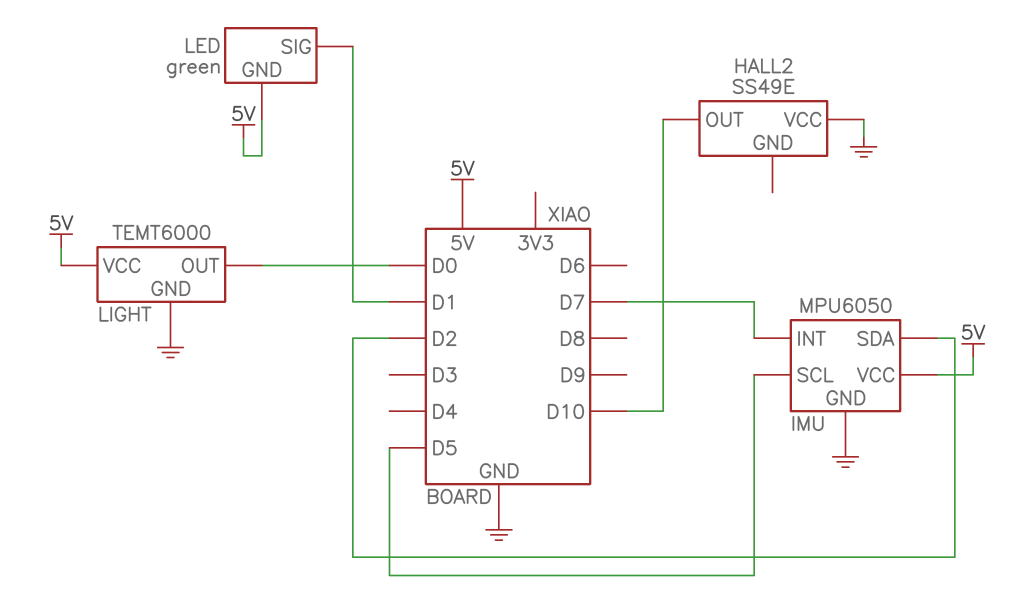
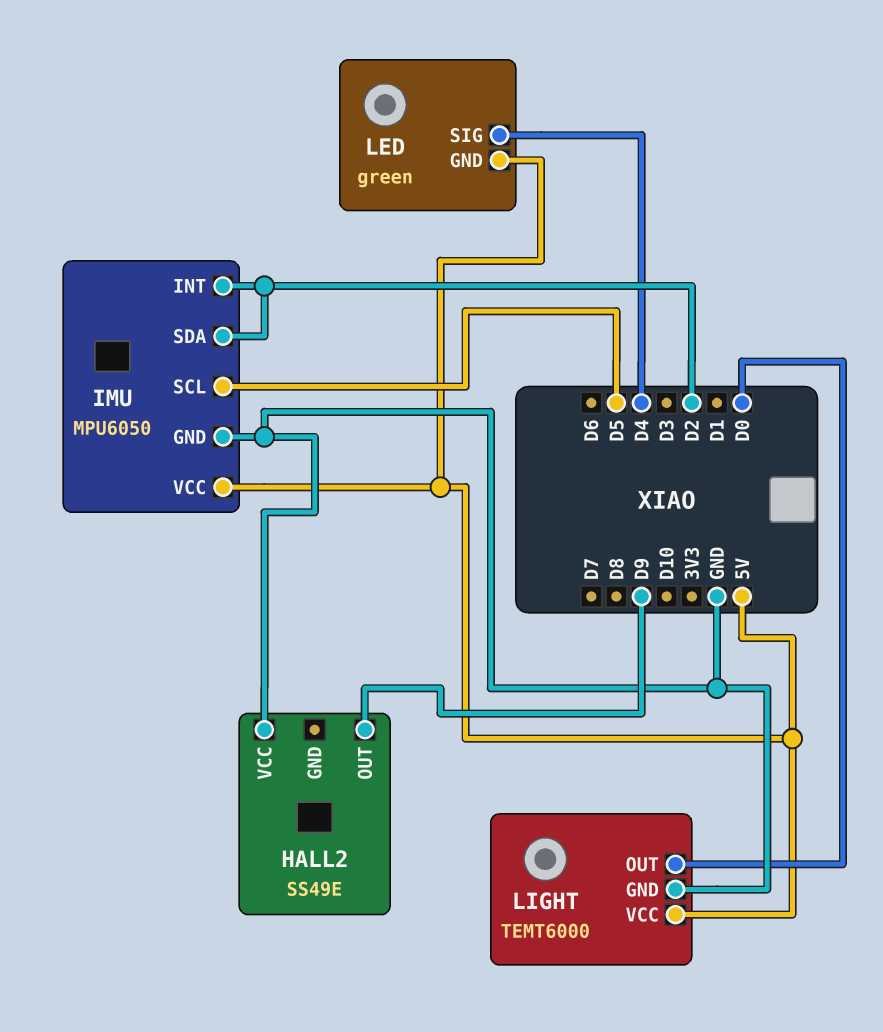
HALL2 pin OUT: D10 -> D9
IMU pin INT: D7 -> D2
LED pin SIG: D1 -> D4

